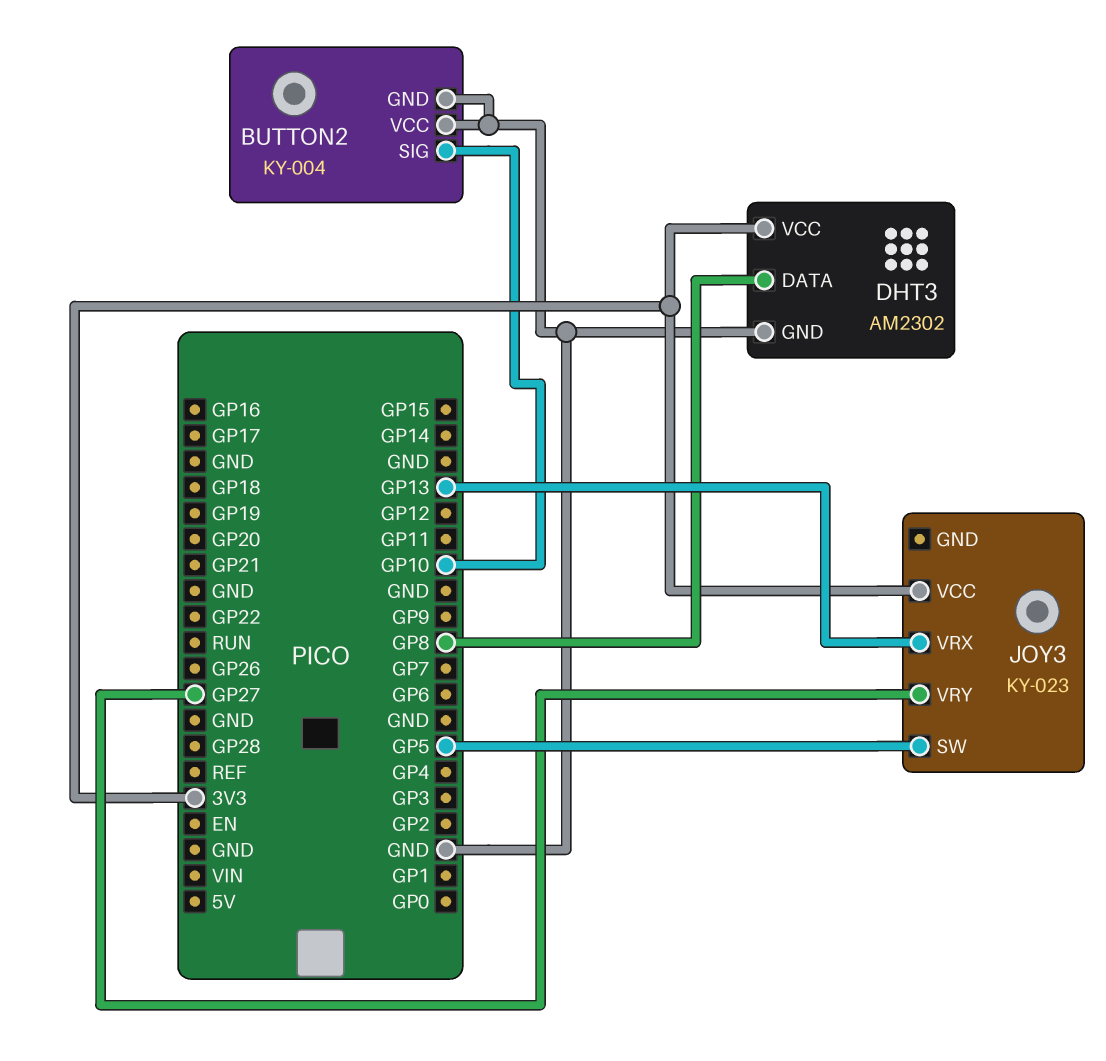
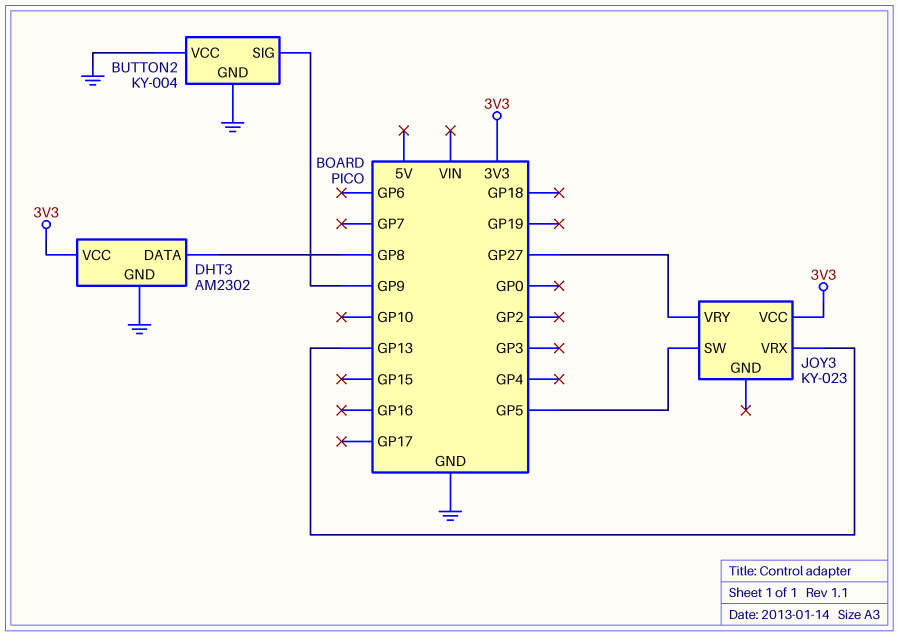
BUTTON2 pin SIG: GP10 -> GP9

